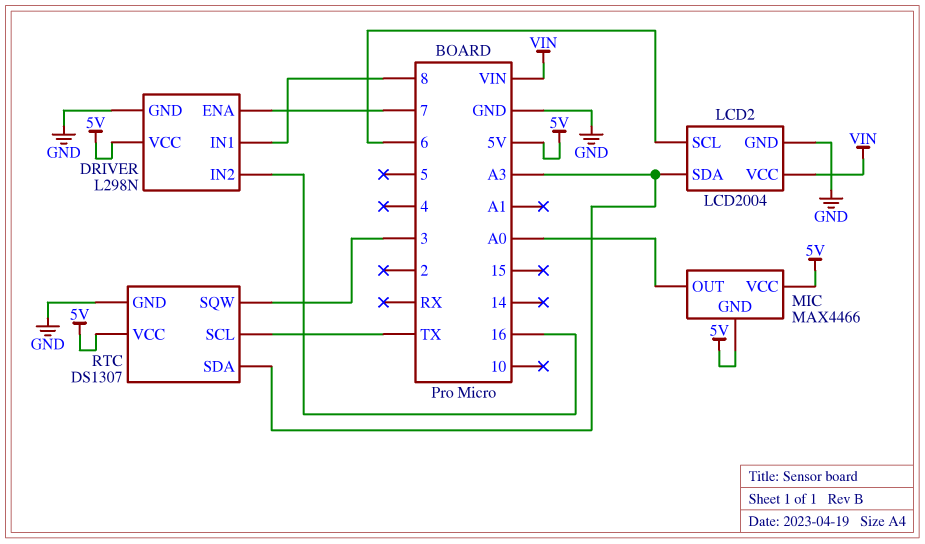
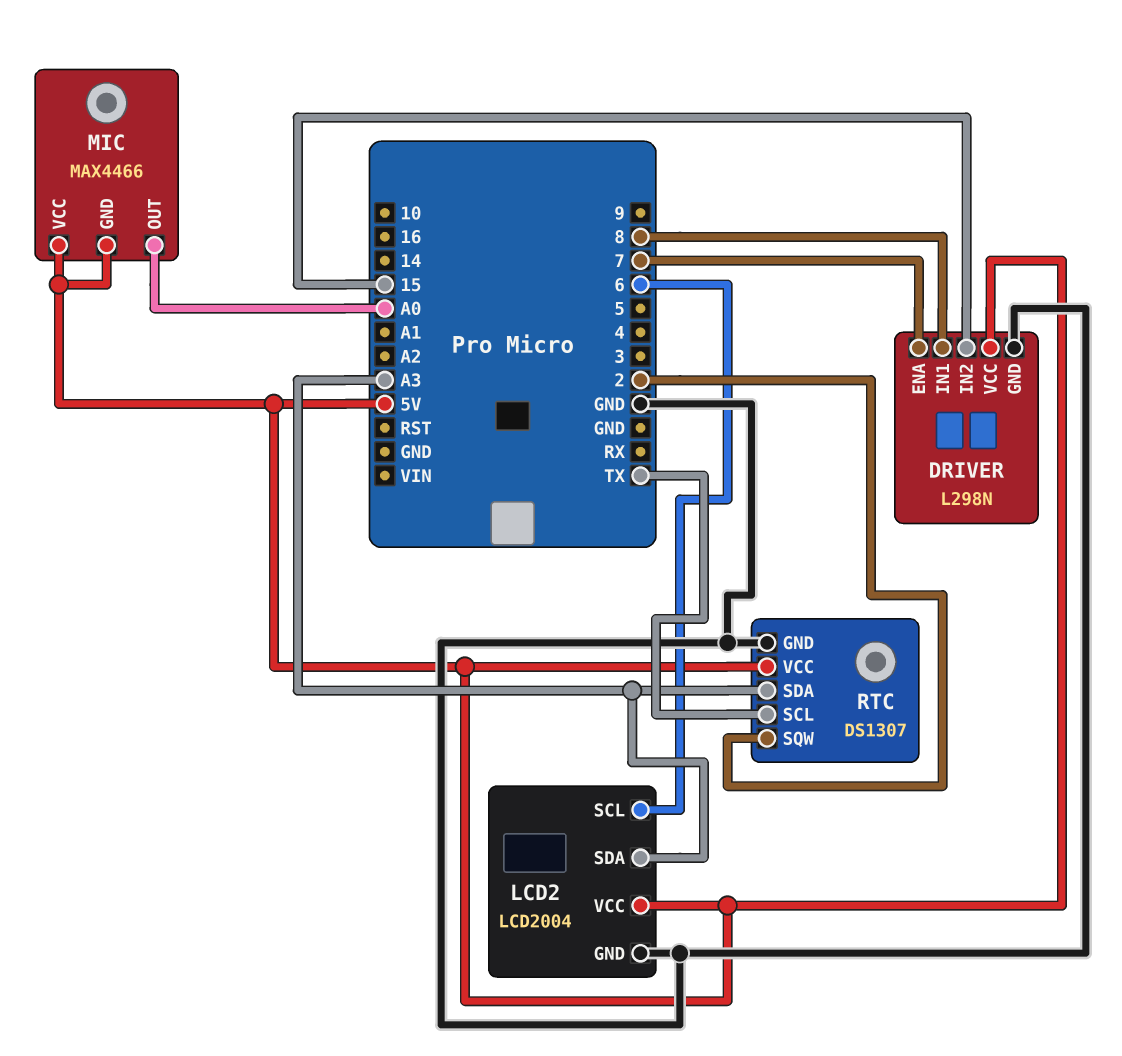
DRIVER pin IN2: 16 -> 15
LCD2 pin VCC: VIN -> 5V
RTC pin SQW: 3 -> 2

